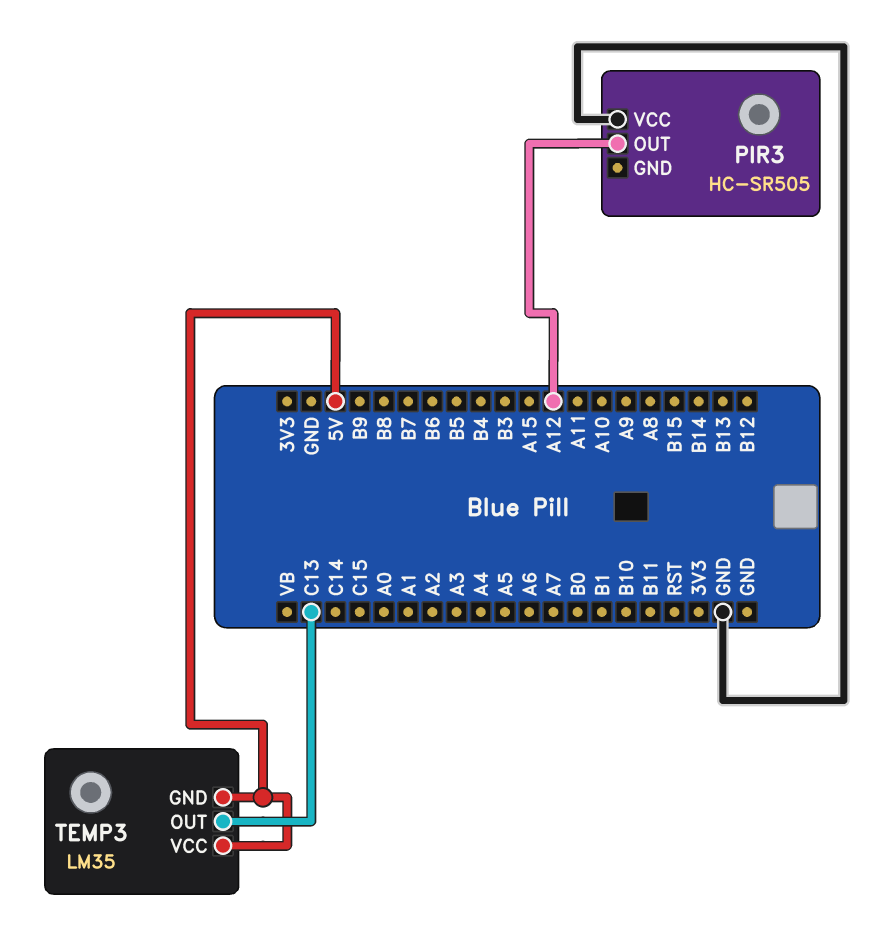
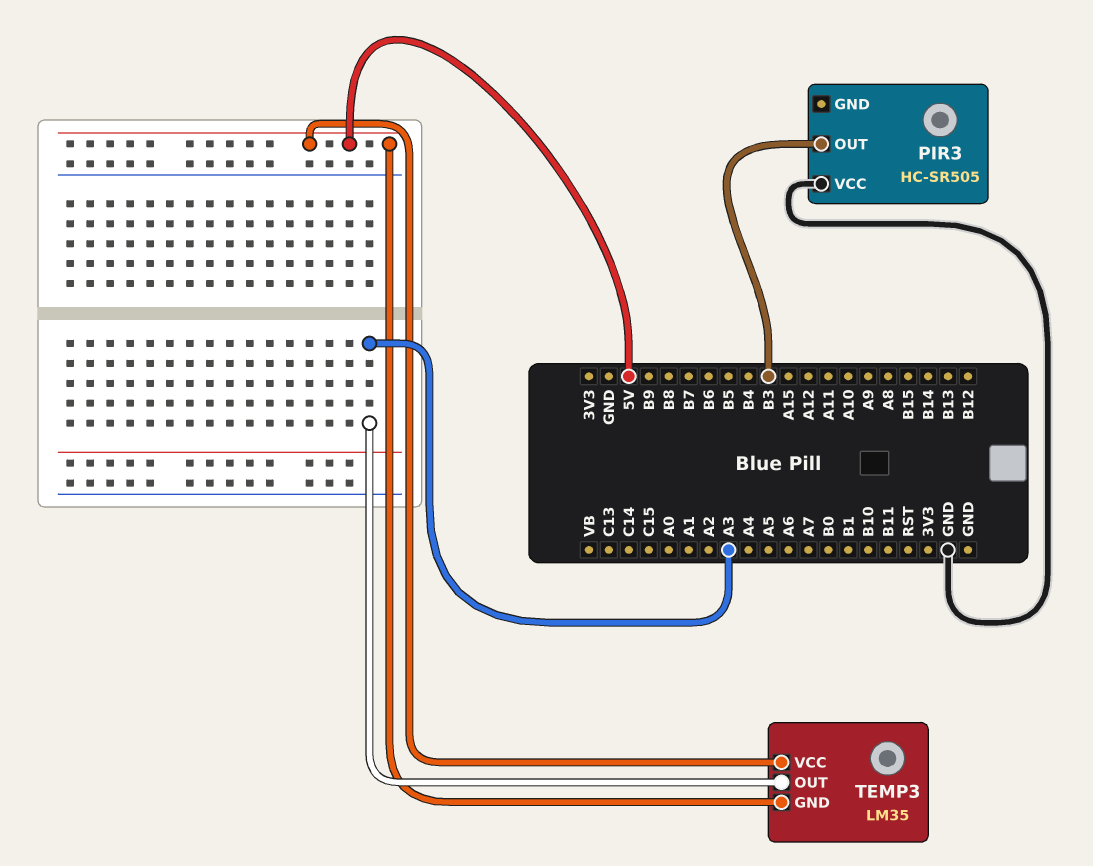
PIR3 pin OUT: A12 -> B3
TEMP3 pin OUT: C13 -> A3

